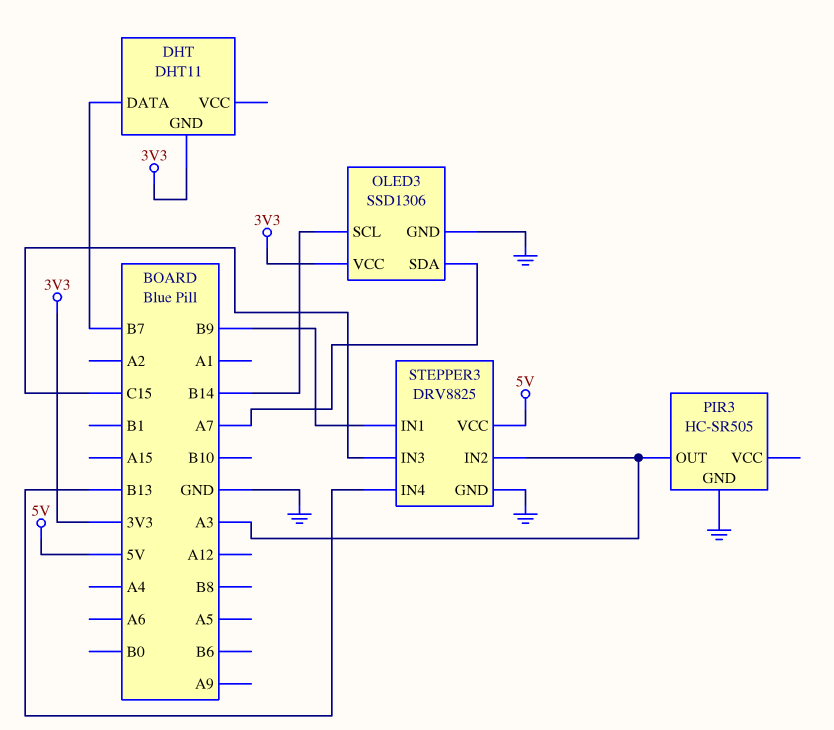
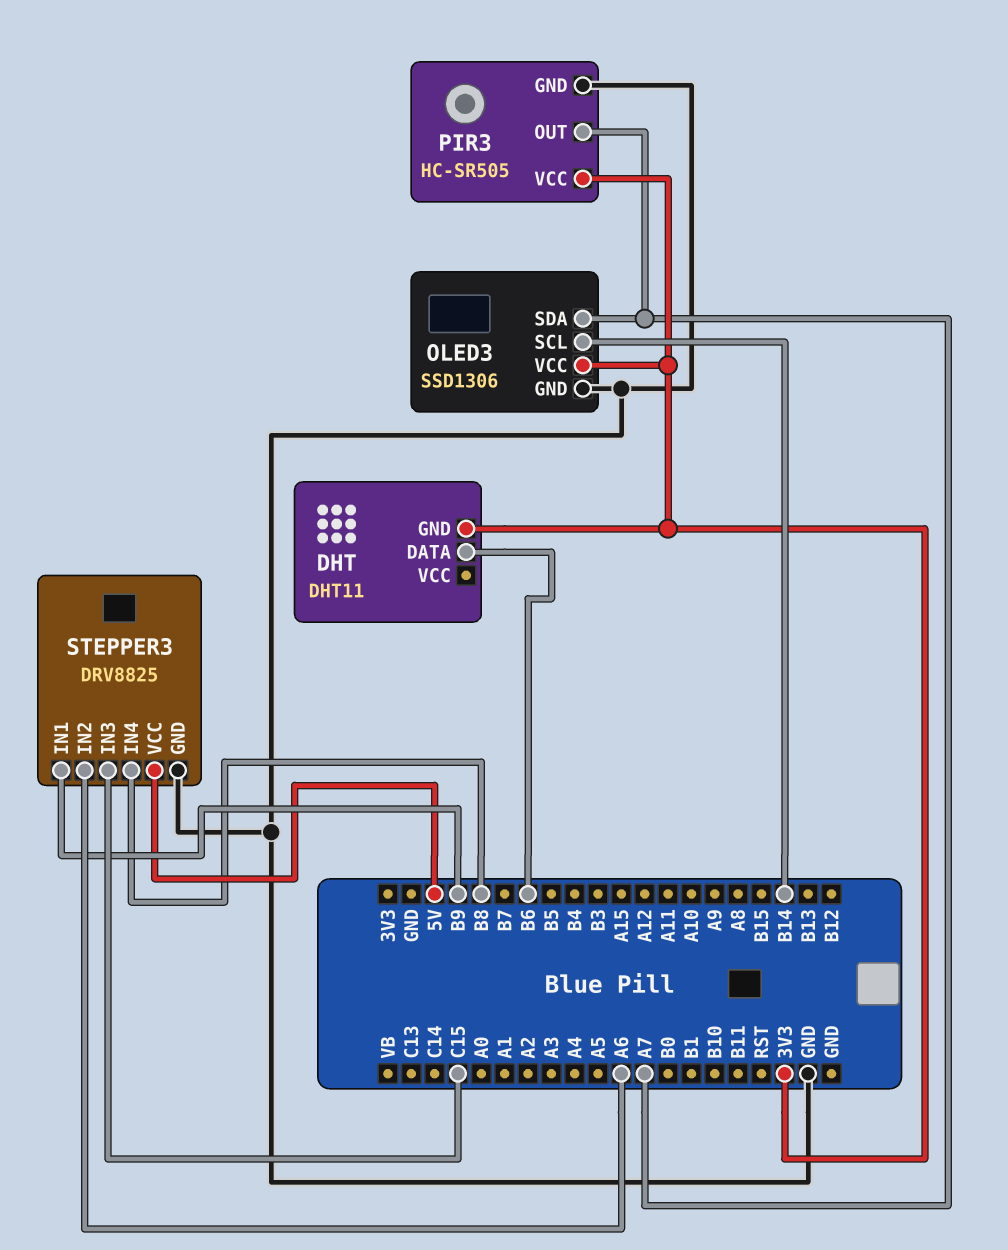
DHT pin DATA: B7 -> B6
PIR3 pin OUT: A3 -> A7
PIR3 pin VCC: none -> 3V3
STEPPER3 pin IN2: A3 -> A6
STEPPER3 pin IN4: B13 -> B8

